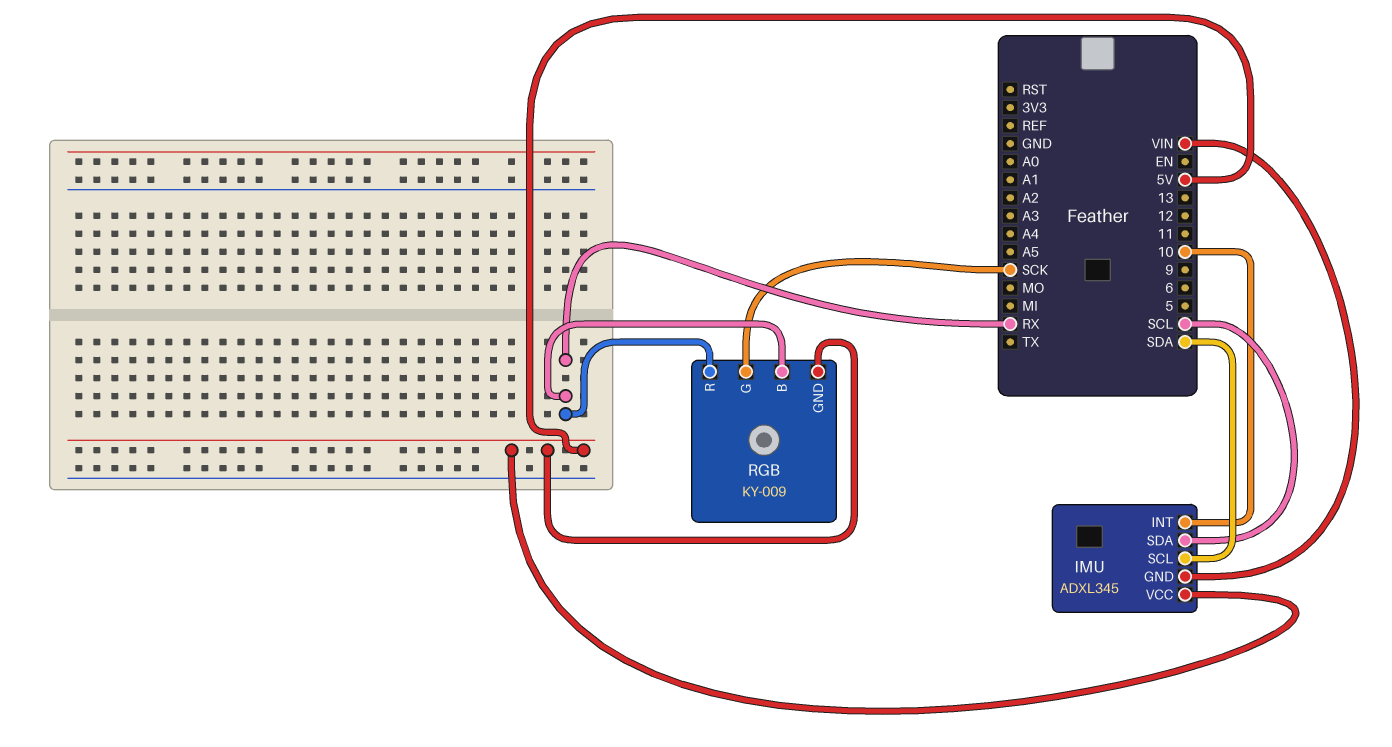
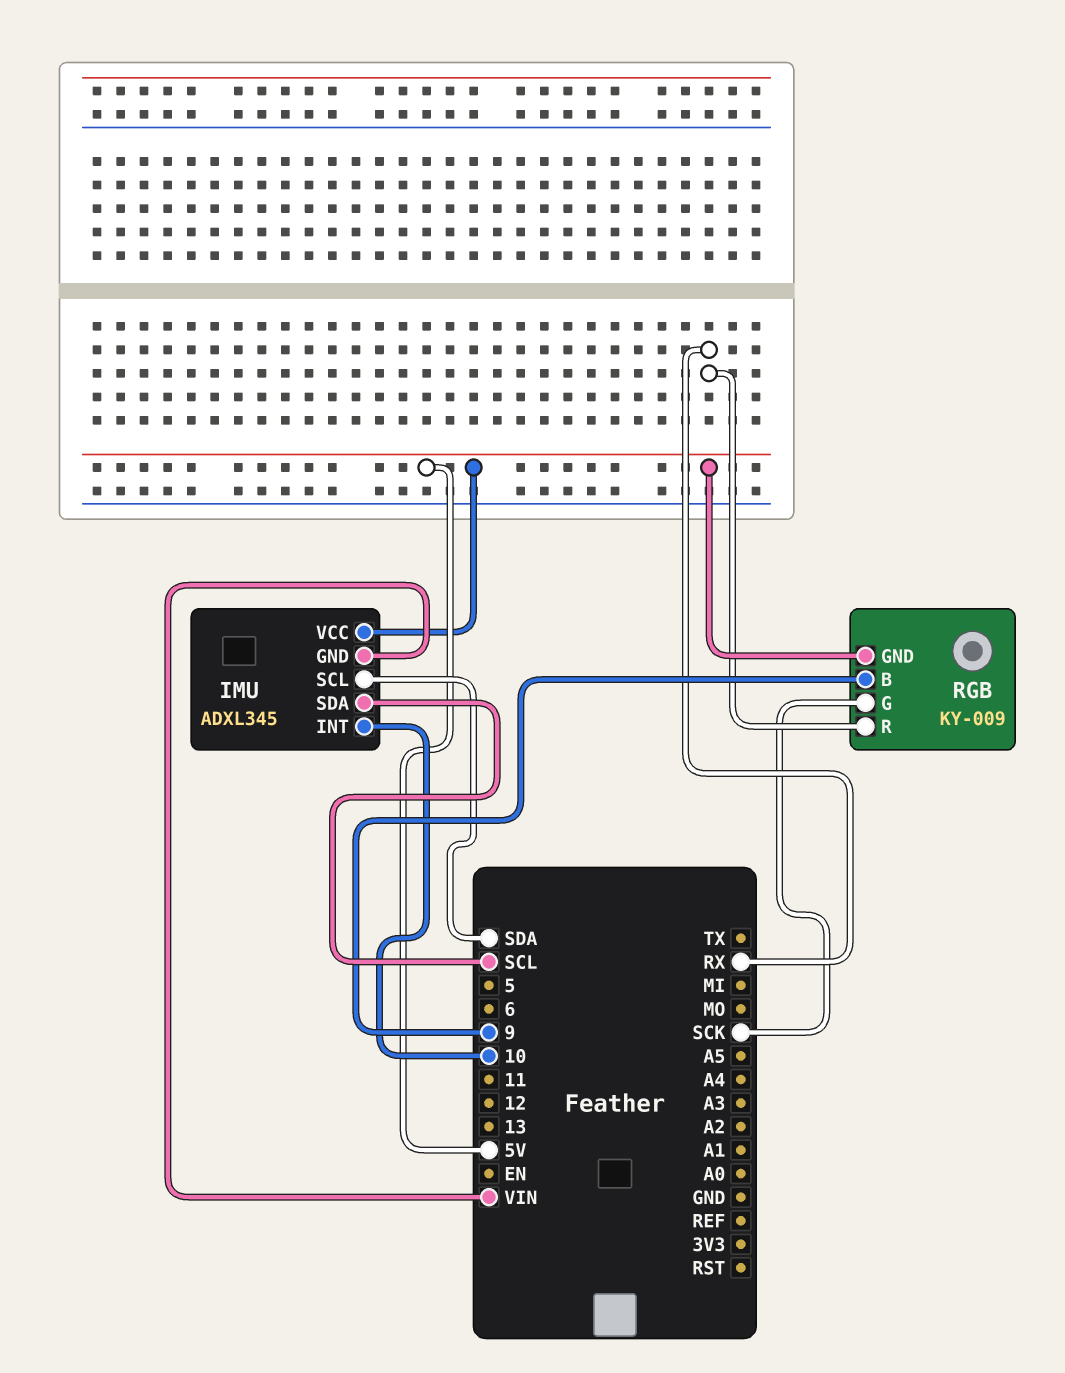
RGB pin B: RX -> 9

